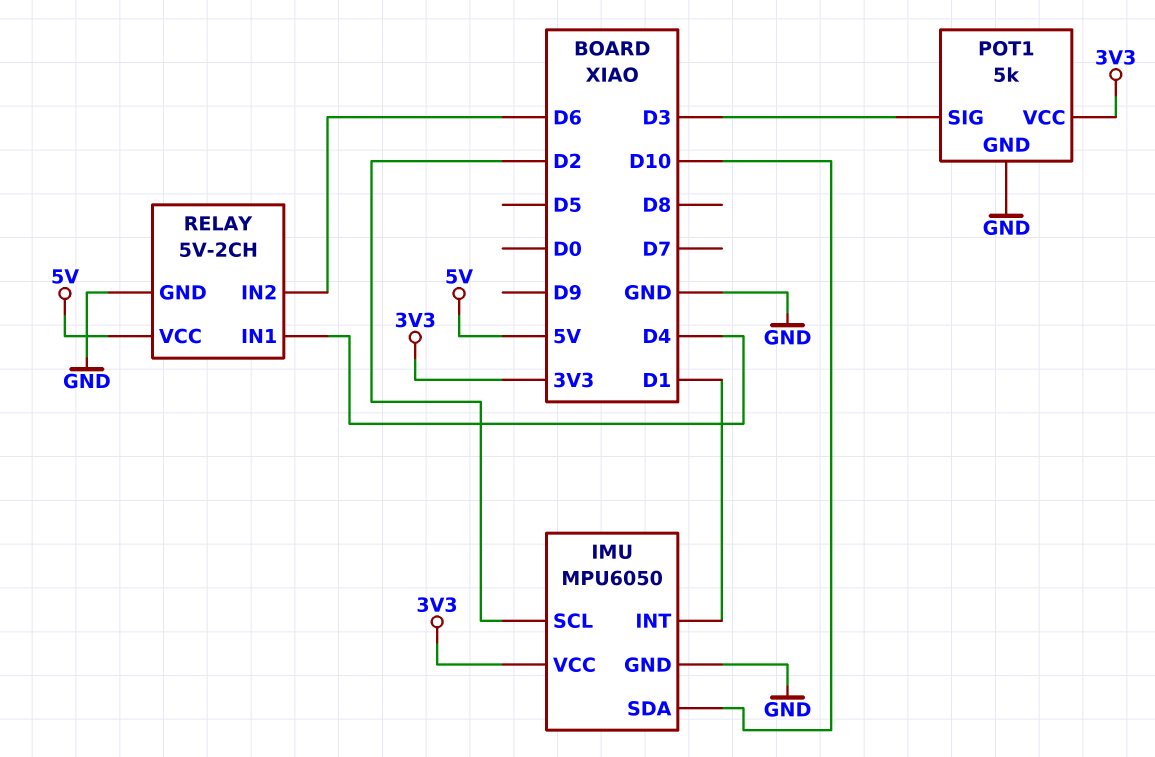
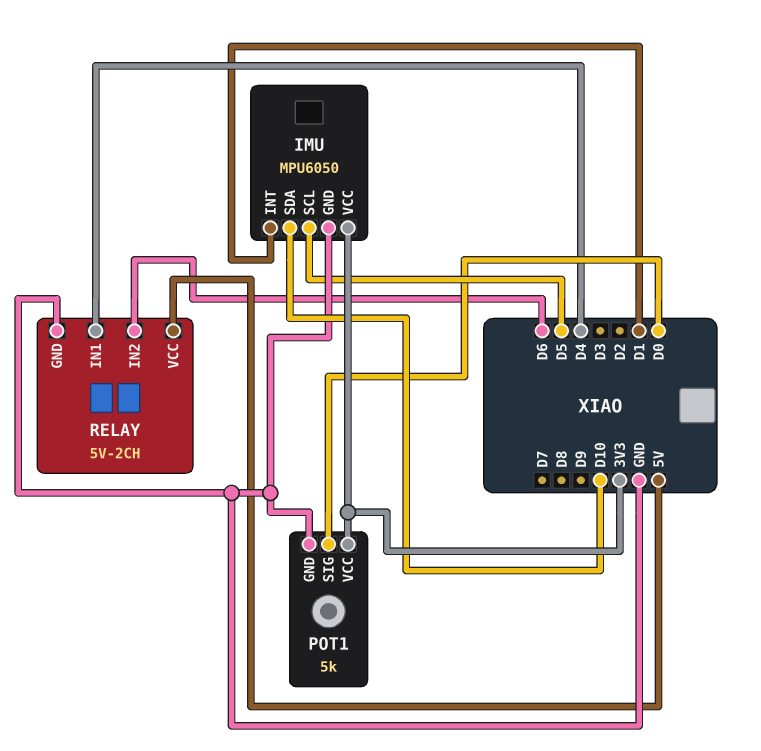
IMU pin SCL: D2 -> D5
POT1 pin SIG: D3 -> D0

